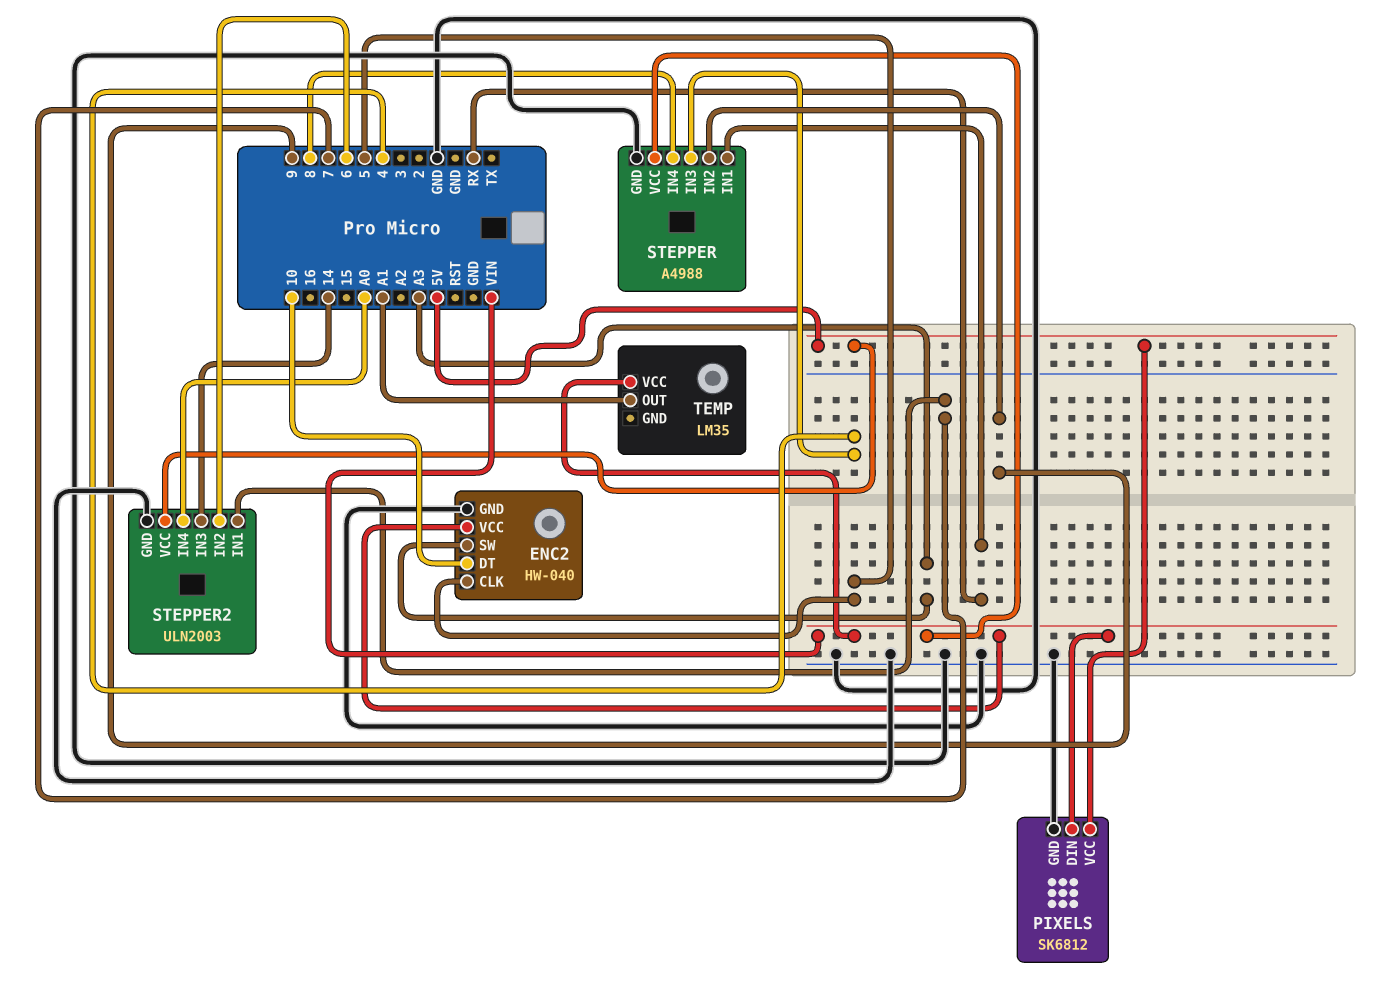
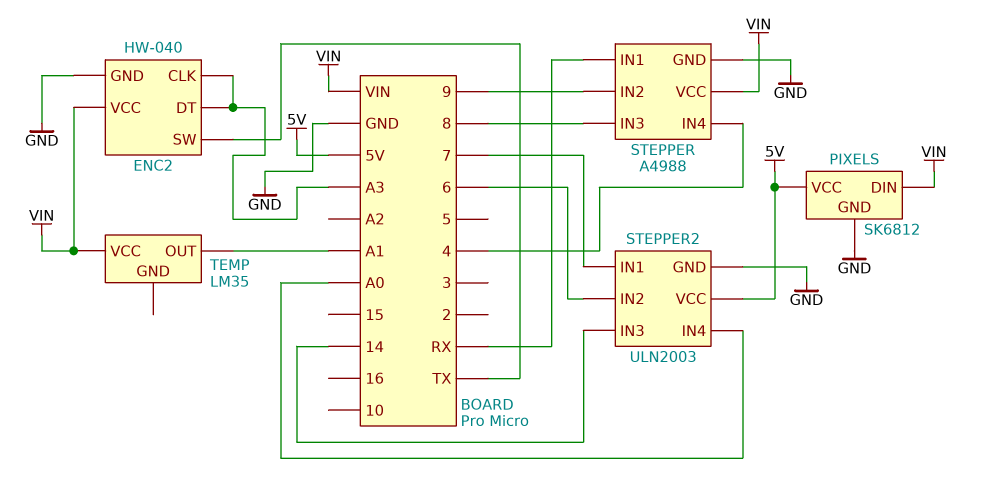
ENC2 pin CLK: 5 -> A3
ENC2 pin DT: 10 -> A3
ENC2 pin SW: A3 -> TX
STEPPER pin IN3: 4 -> 8
STEPPER pin IN4: 8 -> 4

